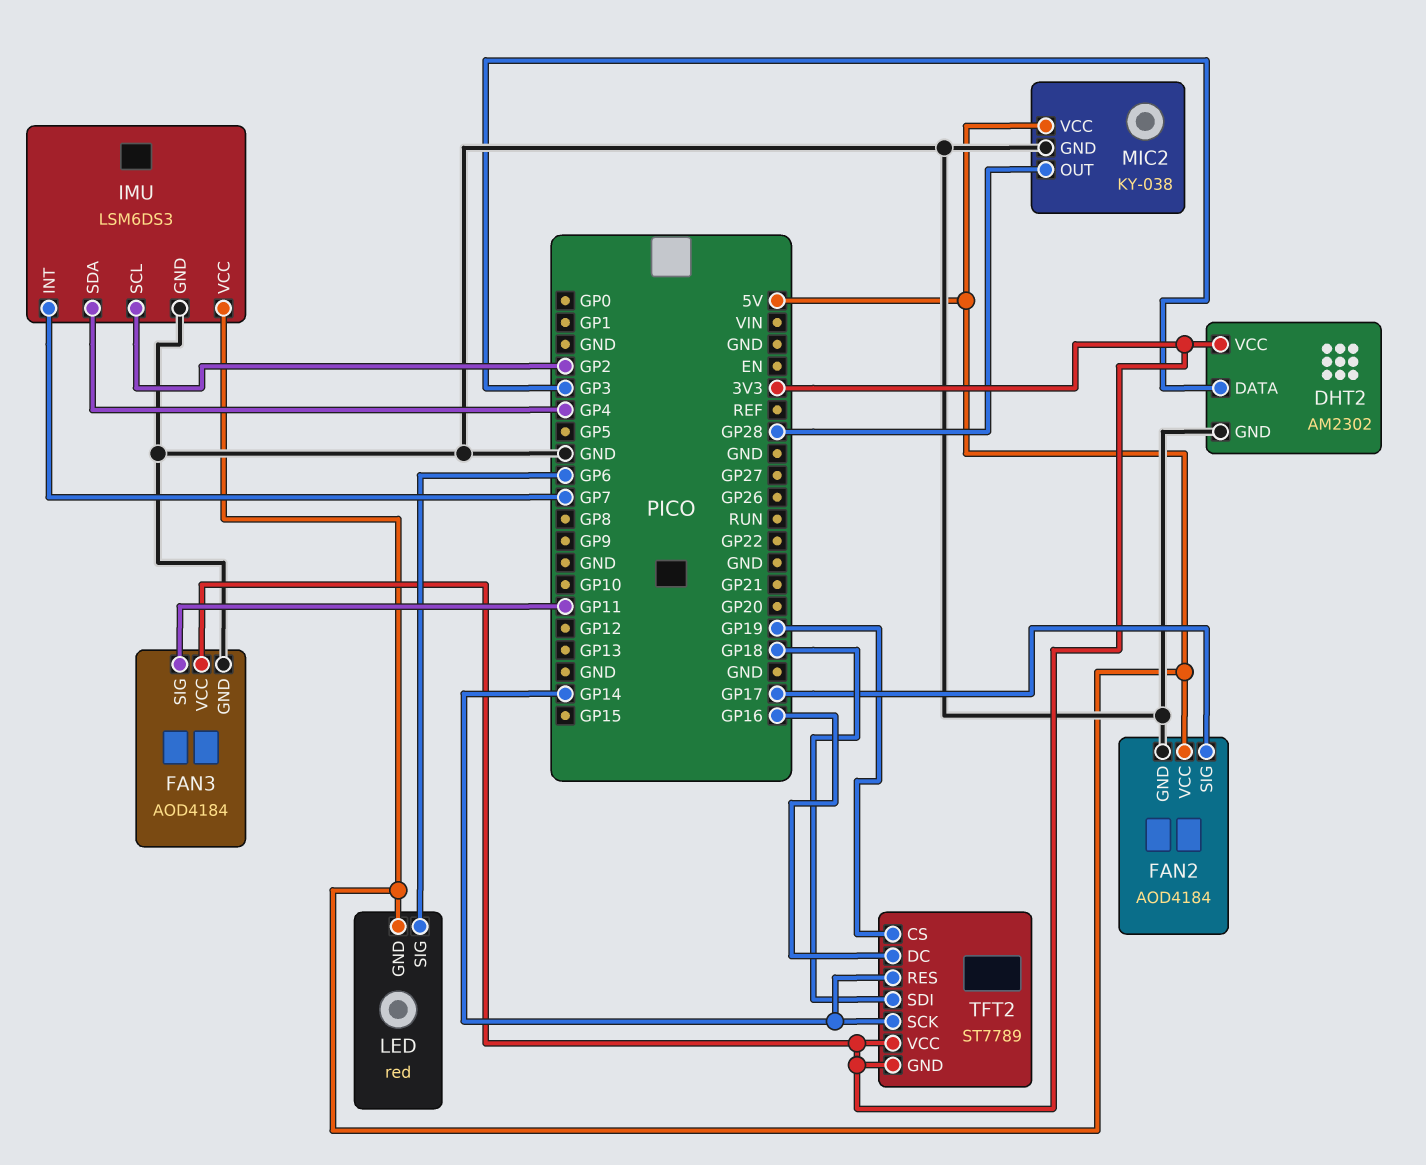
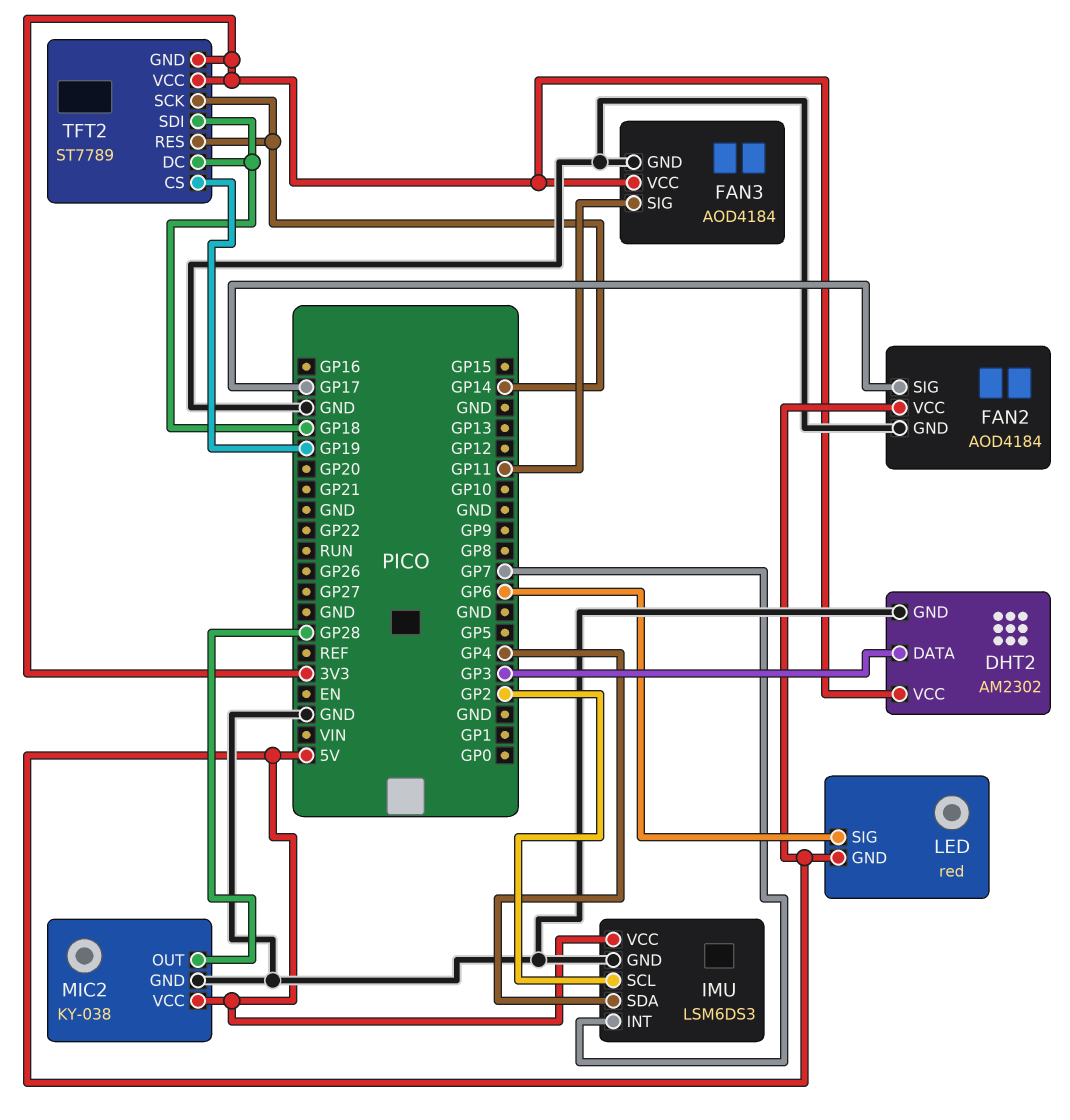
TFT2 pin DC: GP16 -> GP18

